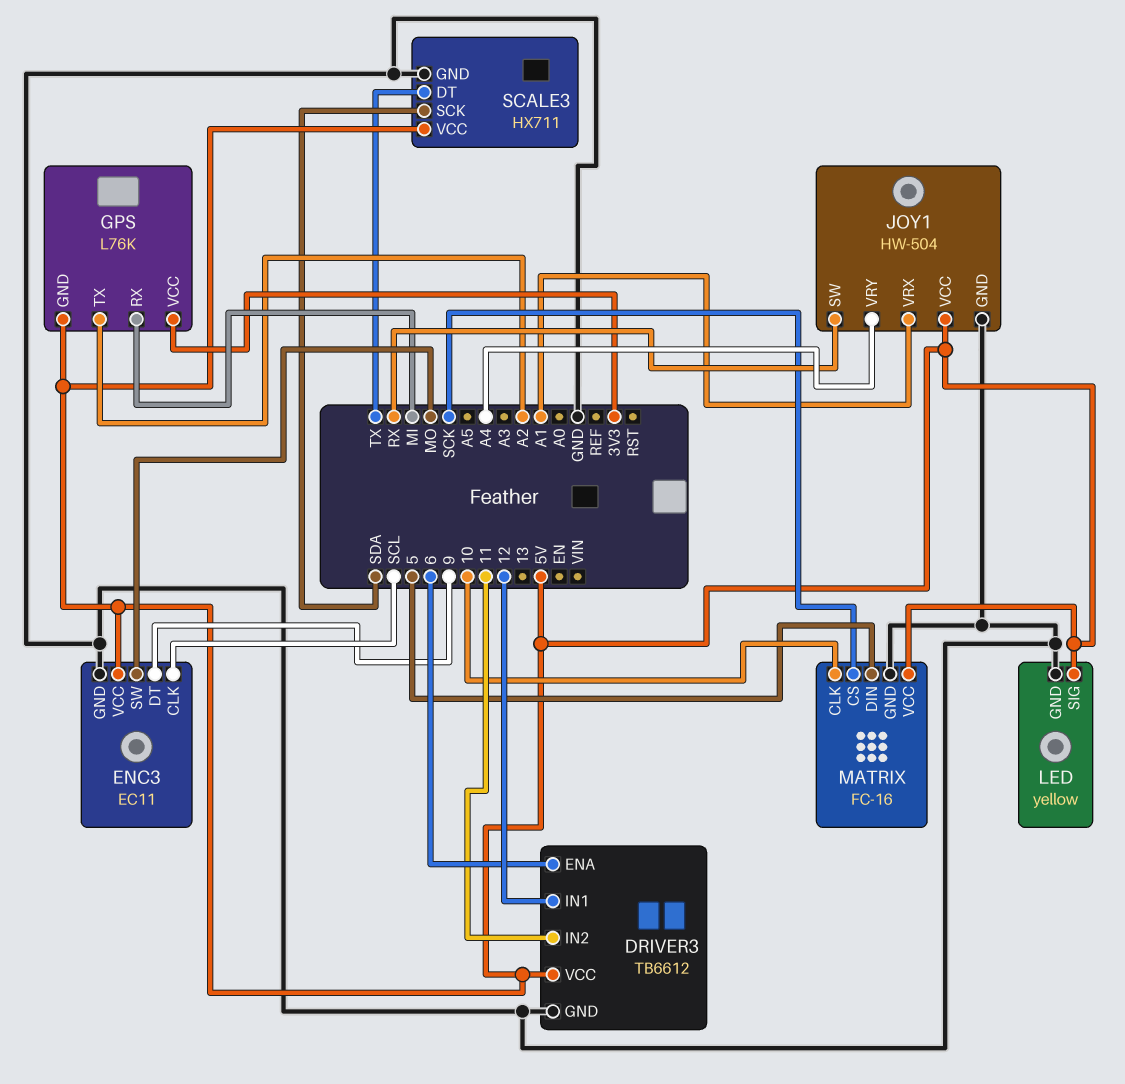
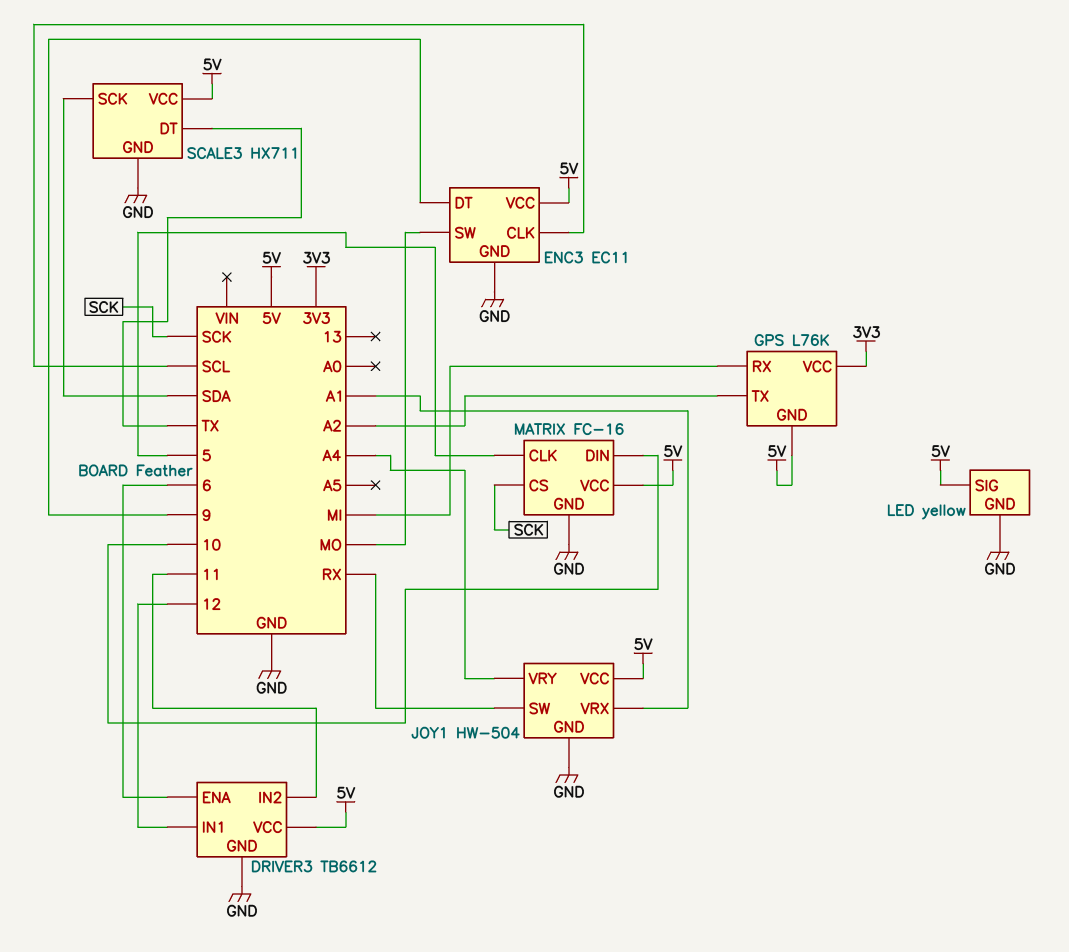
MATRIX pin CLK: 10 -> 5
MATRIX pin DIN: 5 -> 10

